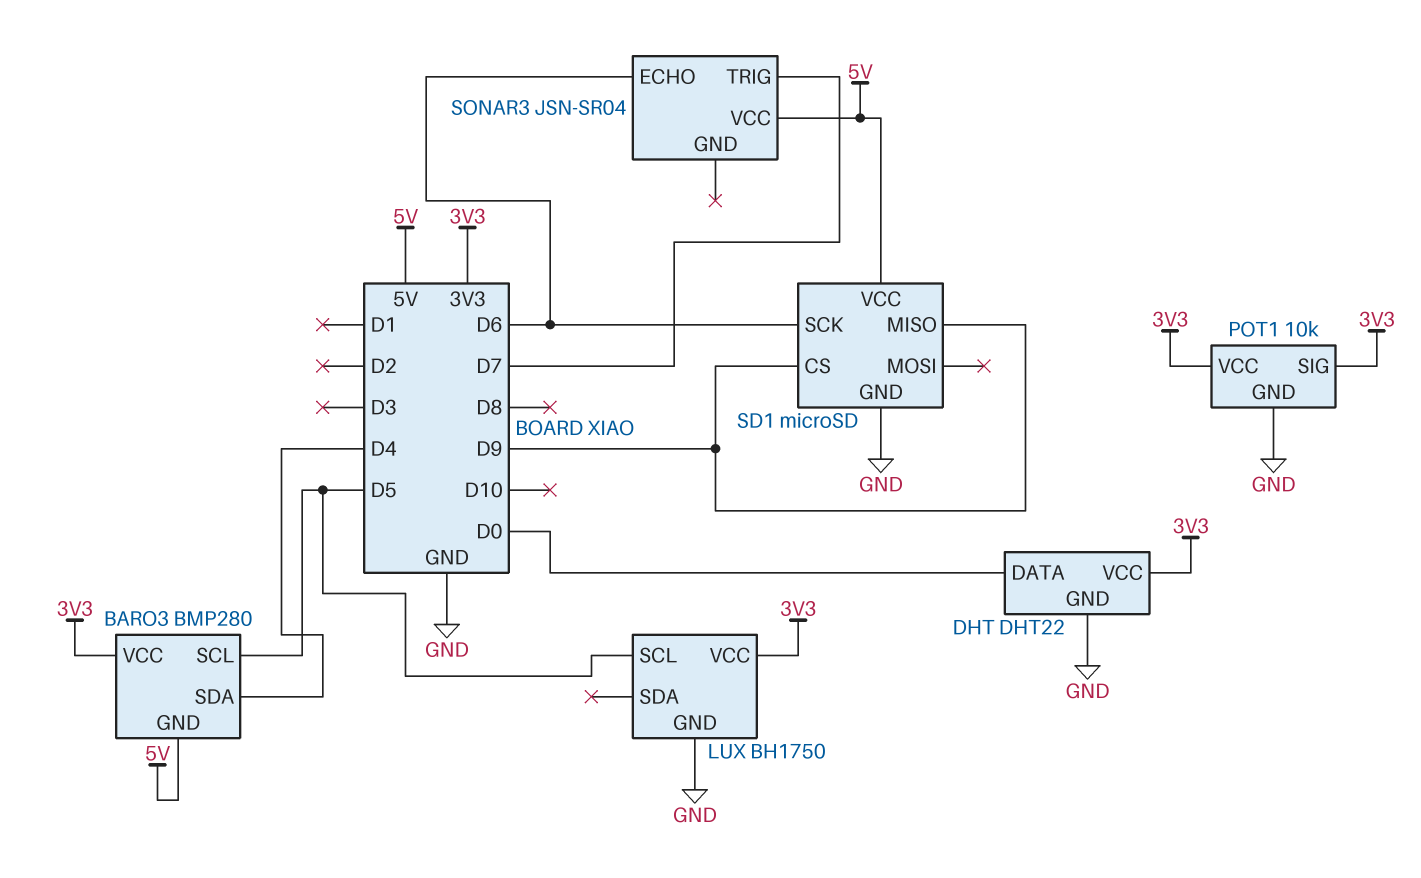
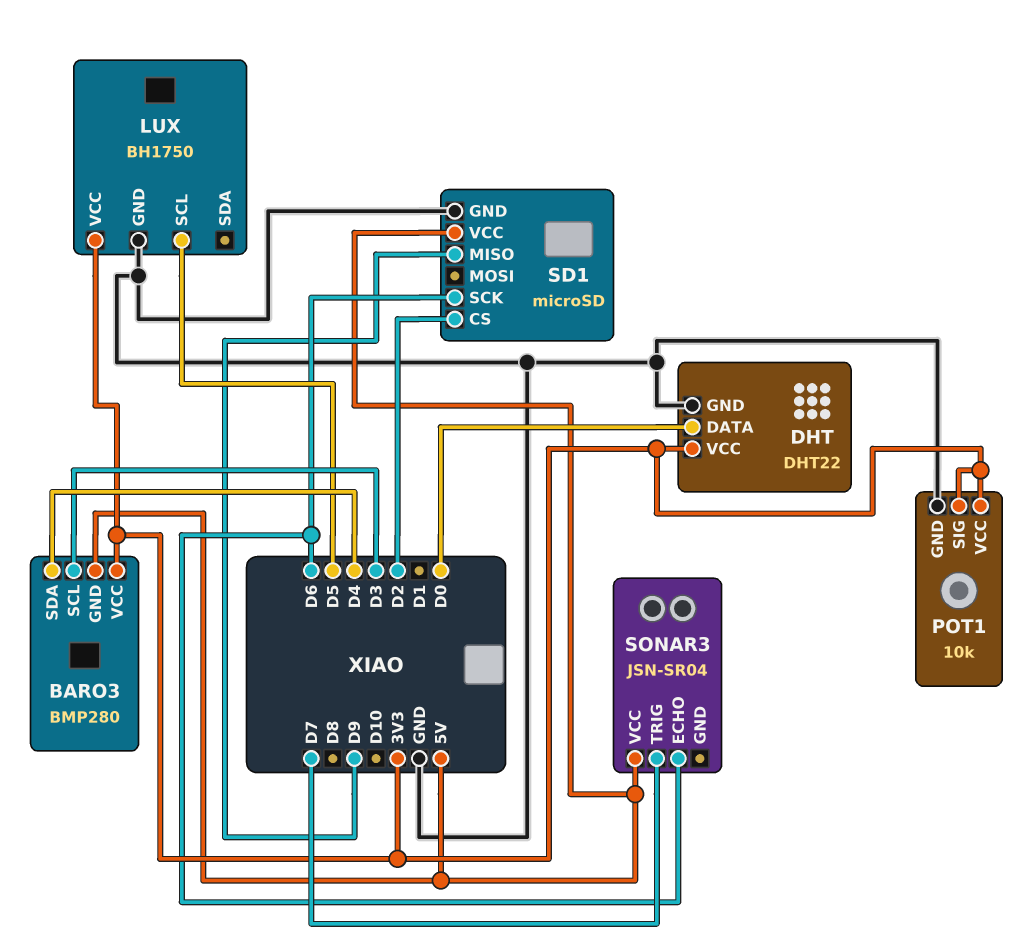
BARO3 pin SCL: D5 -> D3
SD1 pin CS: D9 -> D2

